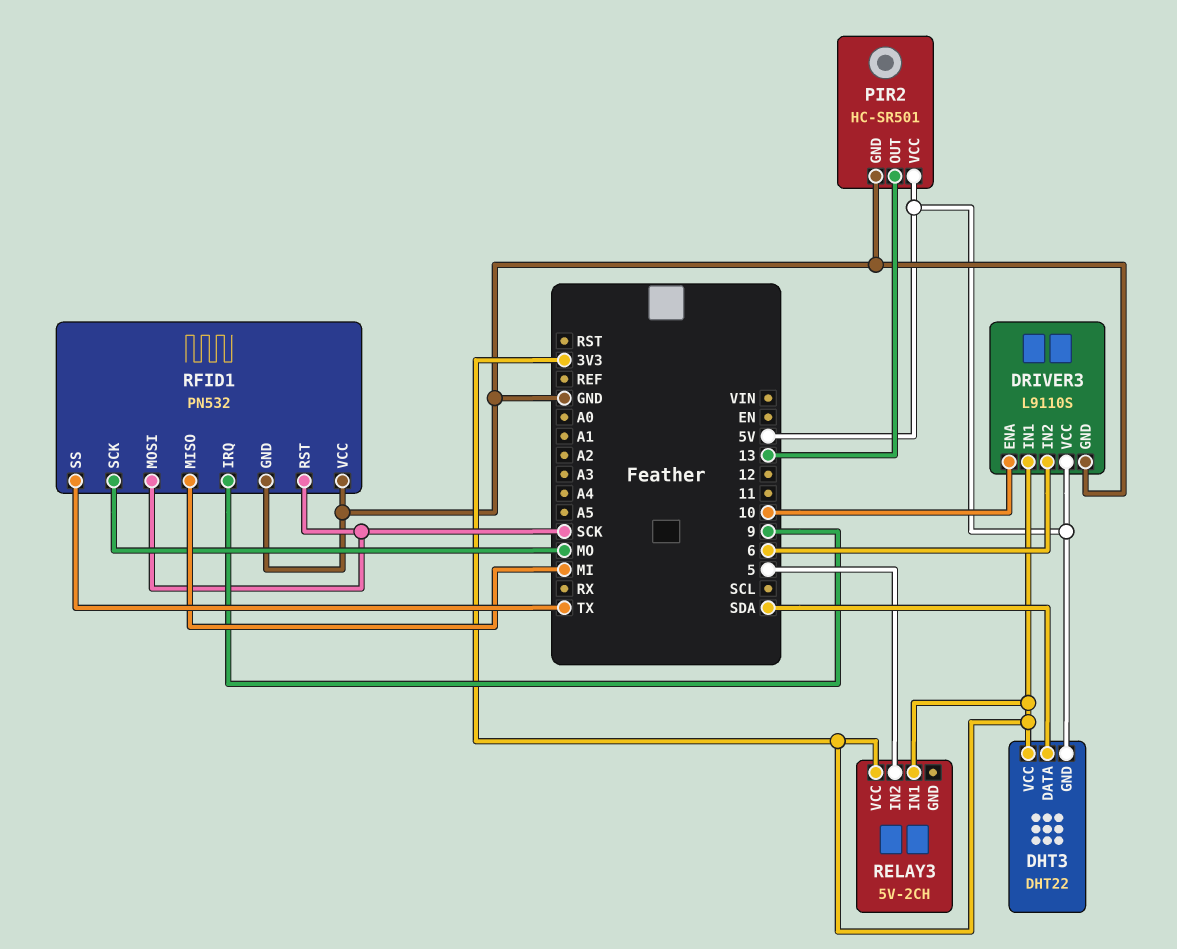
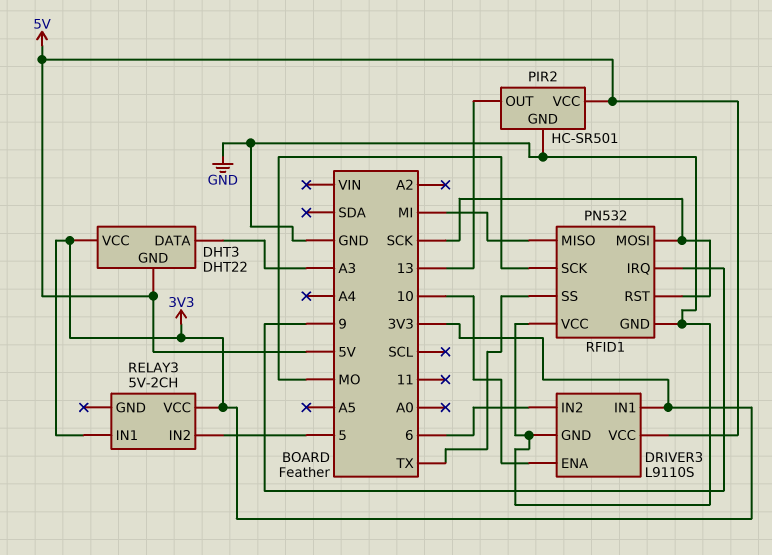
DHT3 pin DATA: SDA -> A3

